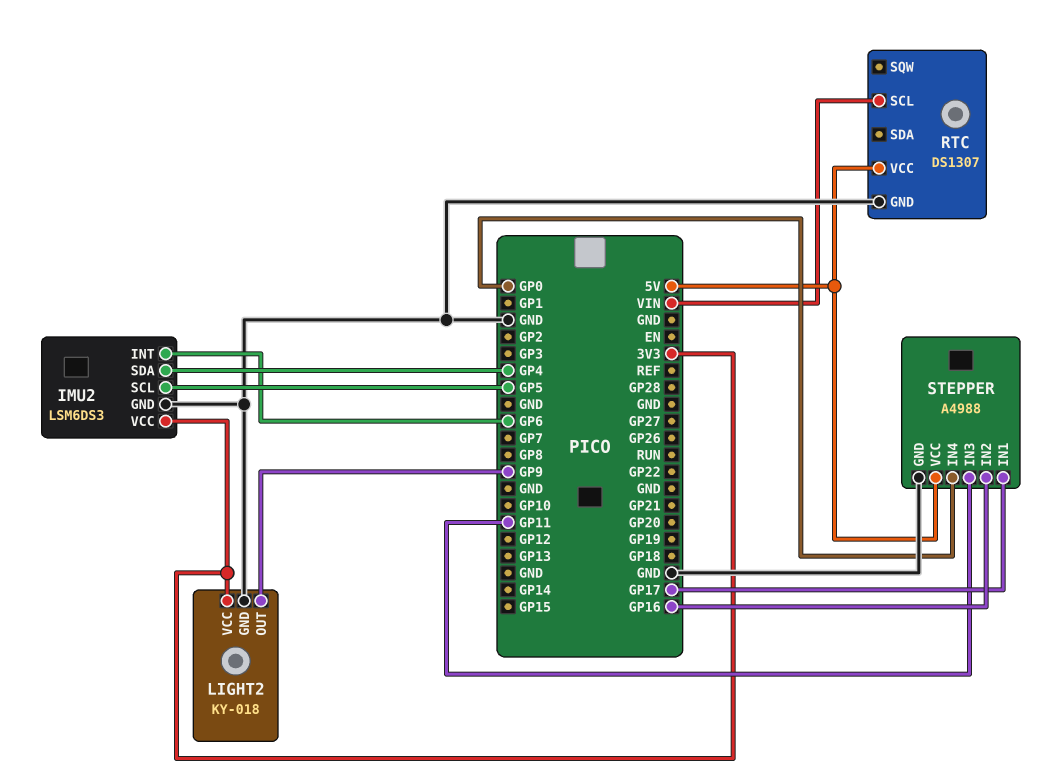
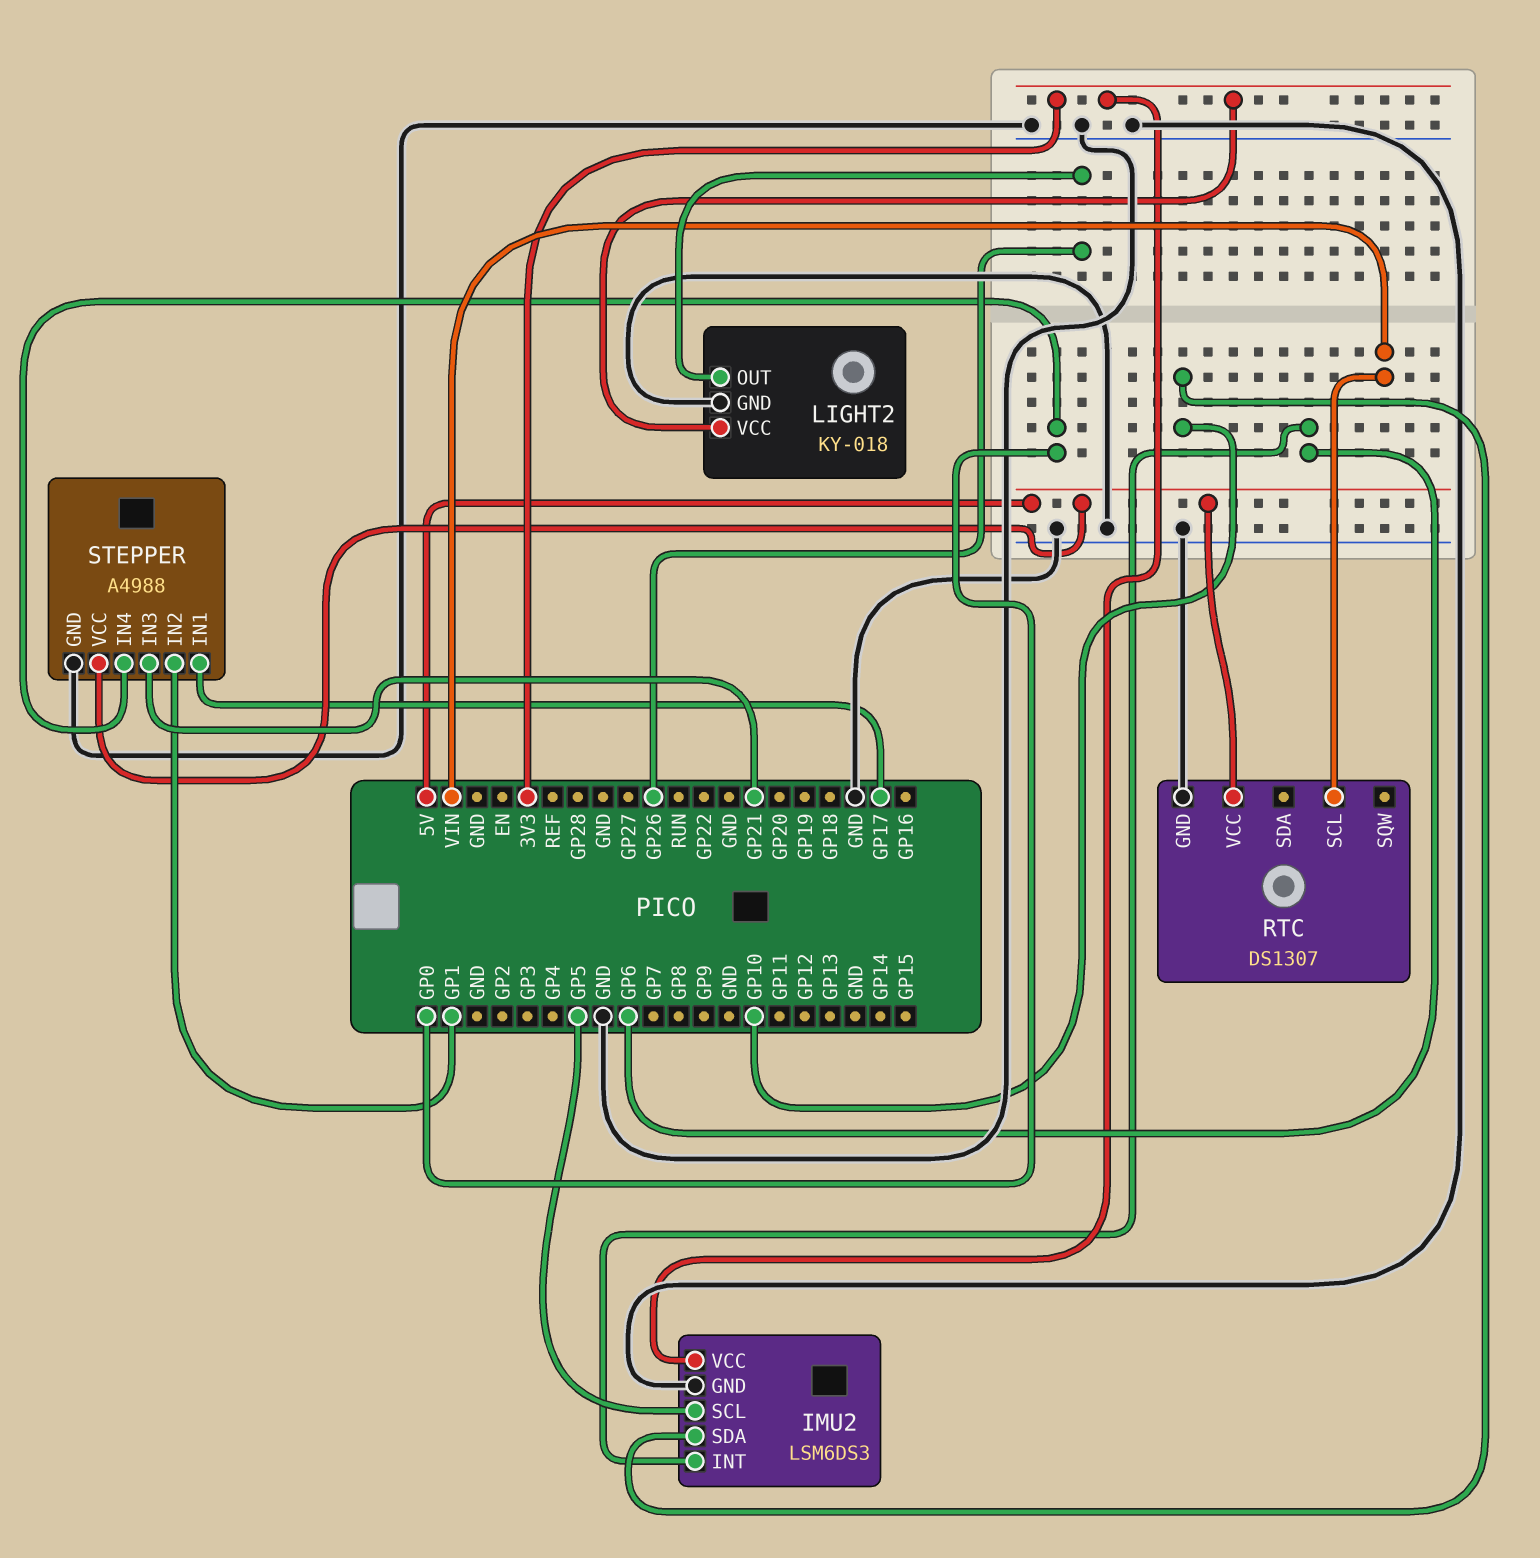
IMU2 pin SDA: GP4 -> GP10
LIGHT2 pin OUT: GP9 -> GP26
STEPPER pin IN2: GP16 -> GP1
STEPPER pin IN3: GP11 -> GP21

